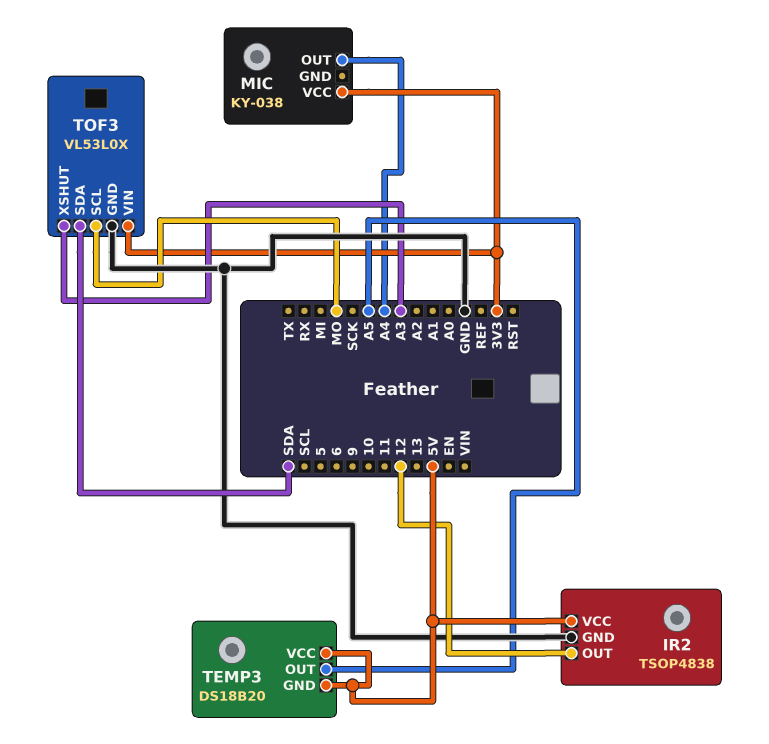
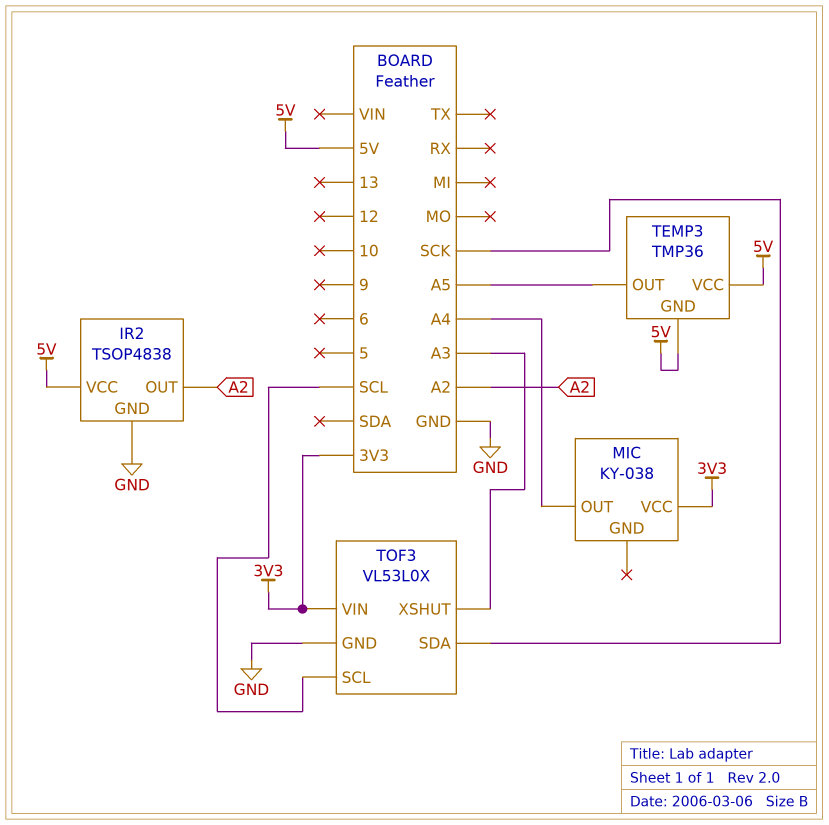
IR2 pin OUT: 12 -> A2
TEMP3: DS18B20 -> TMP36
TOF3 pin SCL: MO -> SCL
TOF3 pin SDA: SDA -> SCK

